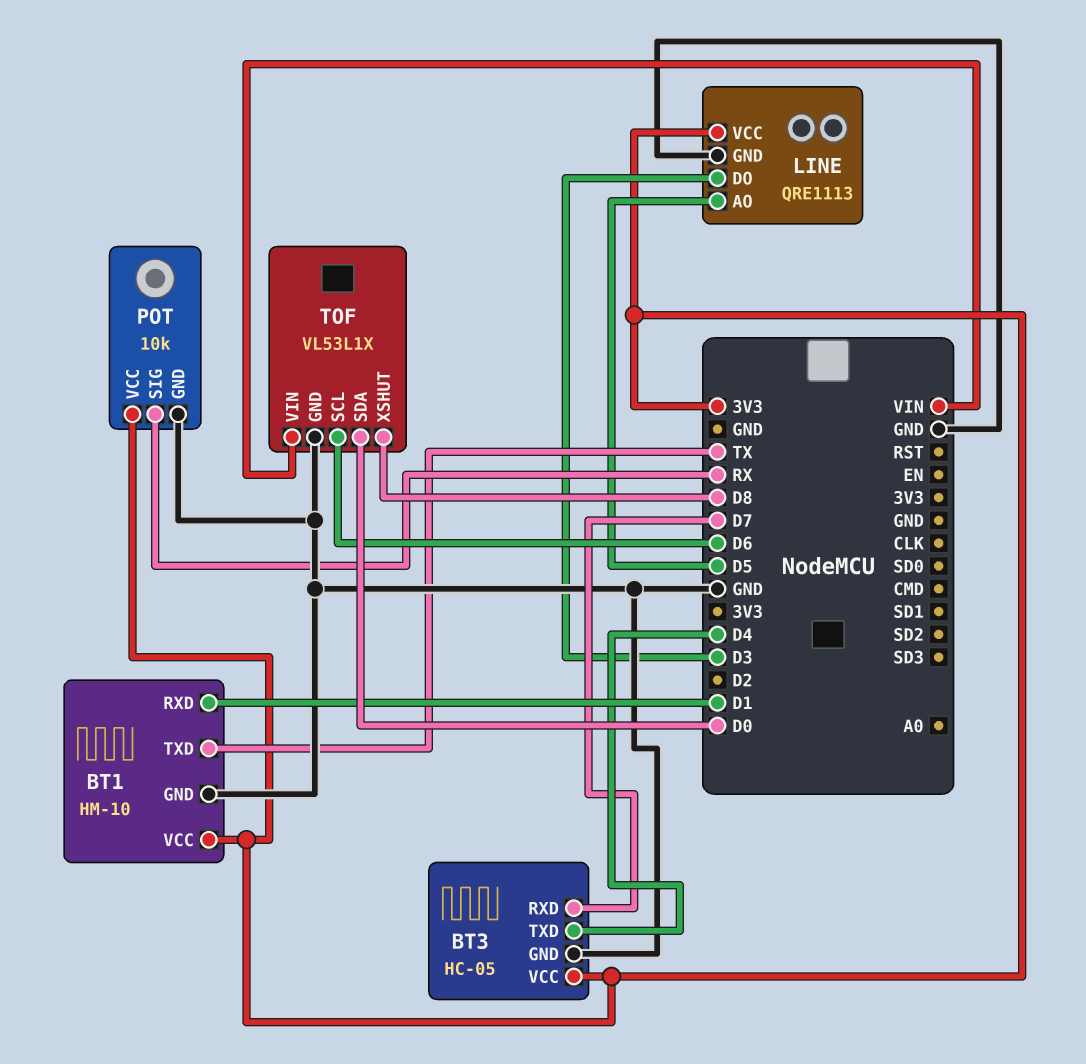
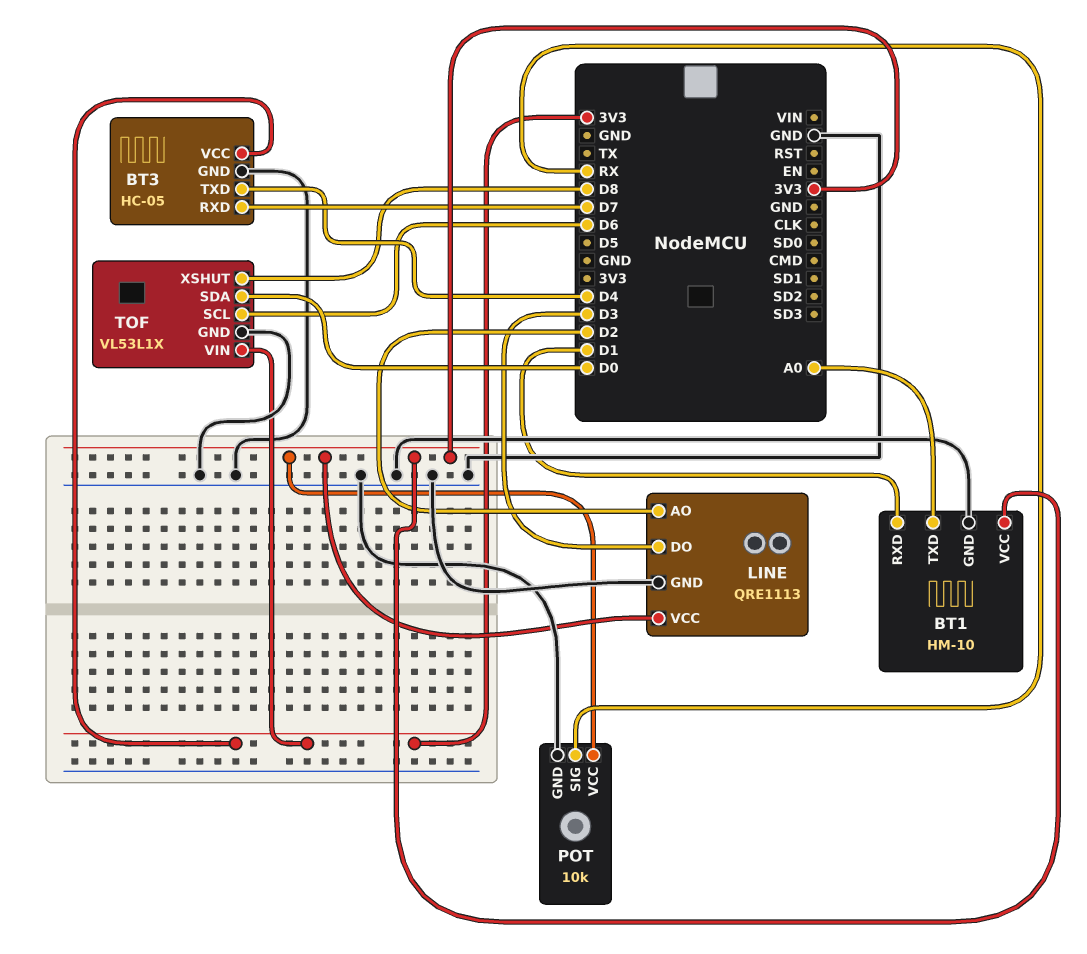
BT1 pin TXD: TX -> A0
LINE pin AO: D5 -> D2
TOF pin VIN: VIN -> 3V3

